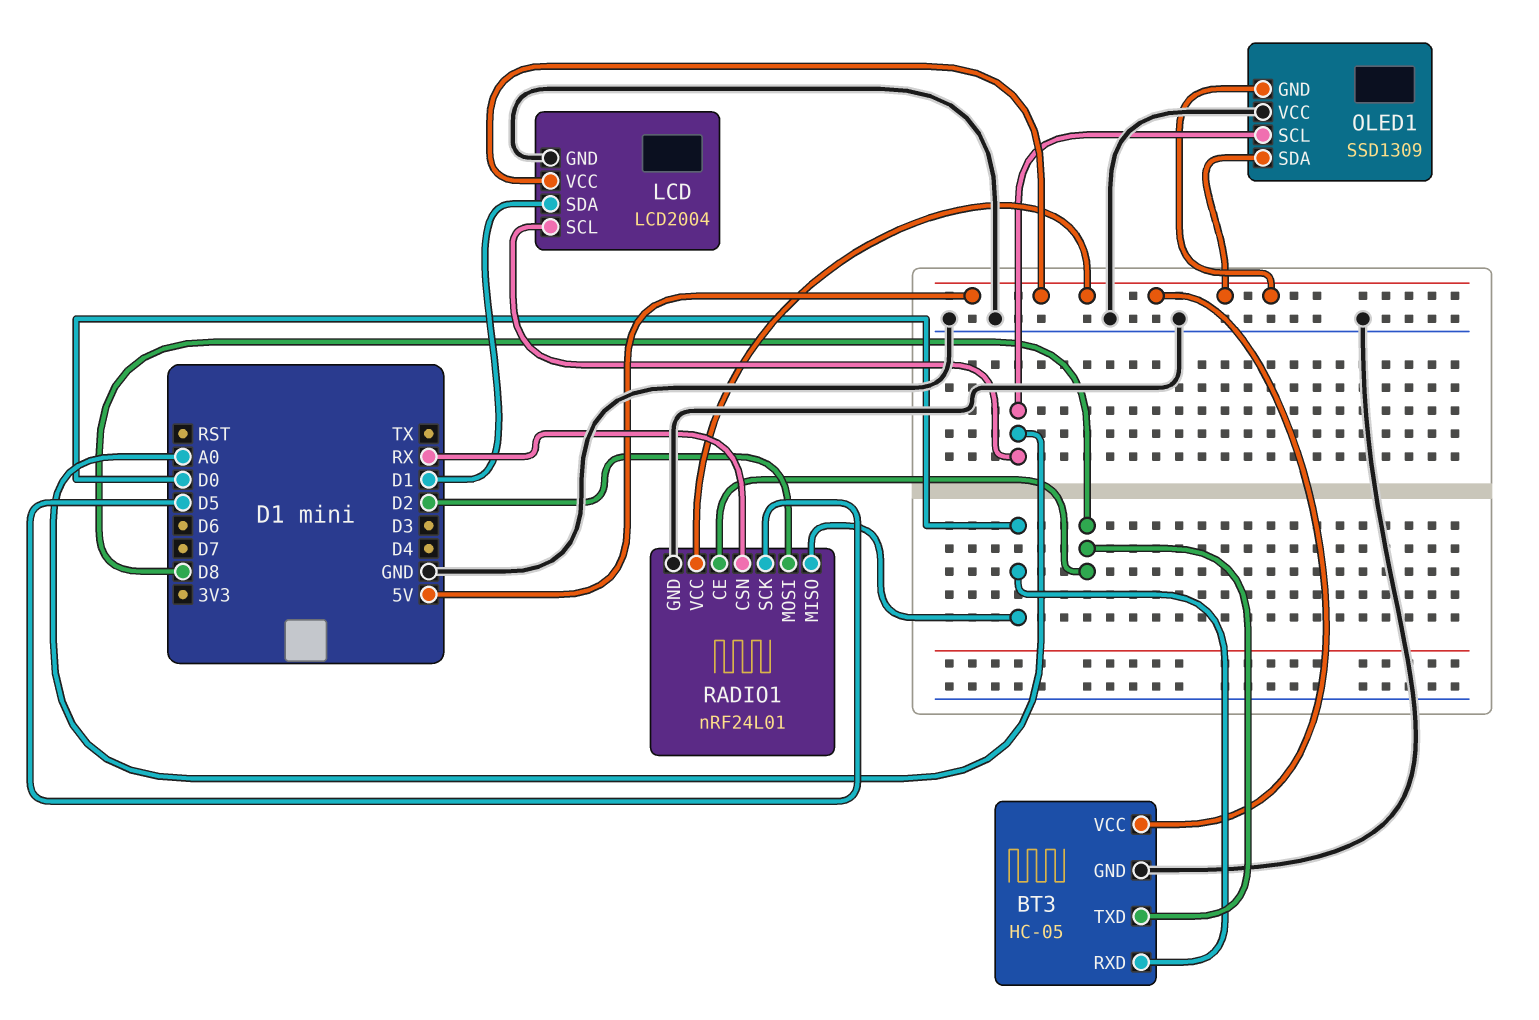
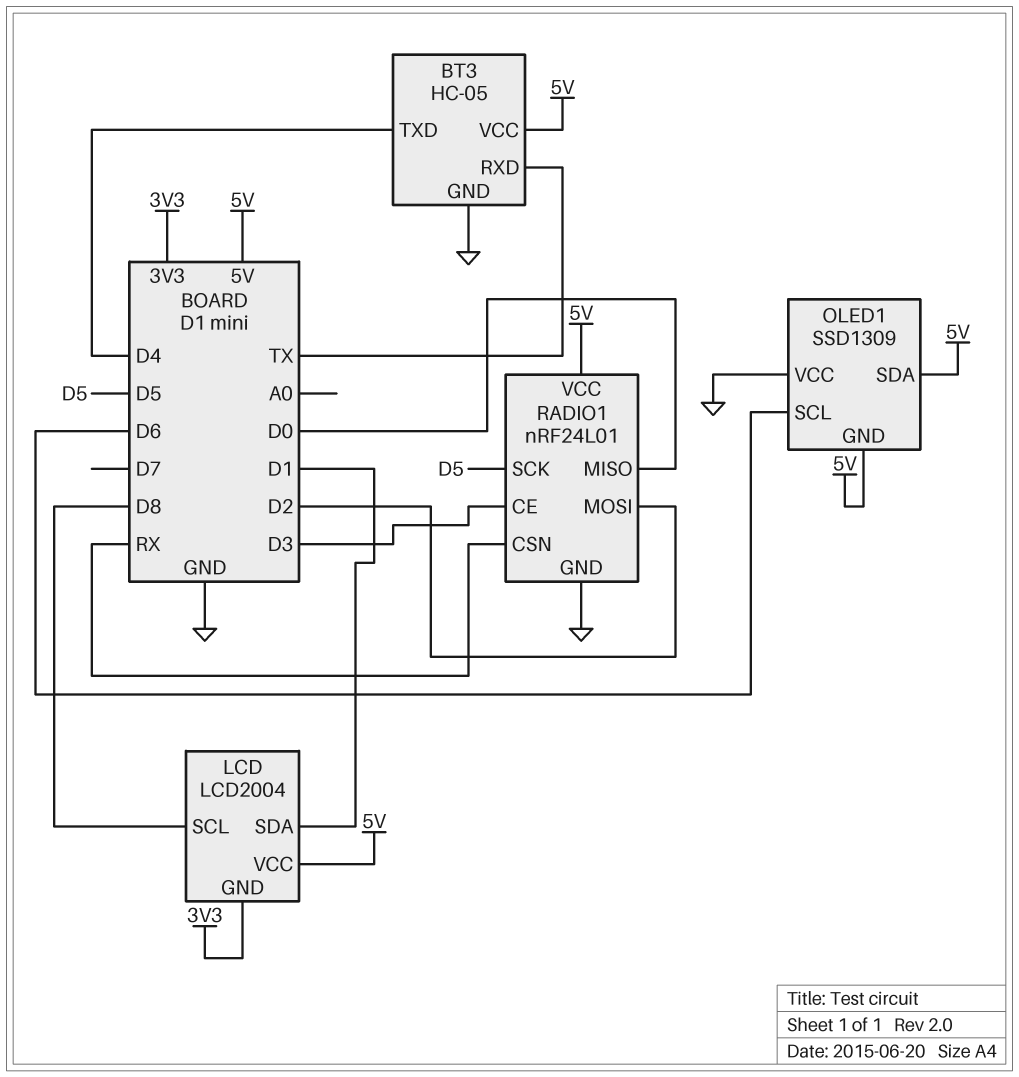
BT3 pin RXD: D0 -> TX
BT3 pin TXD: D8 -> D4
LCD pin GND: GND -> 3V3
LCD pin SCL: A0 -> D8
OLED1 pin SCL: A0 -> D6
RADIO1 pin CE: D8 -> D3

